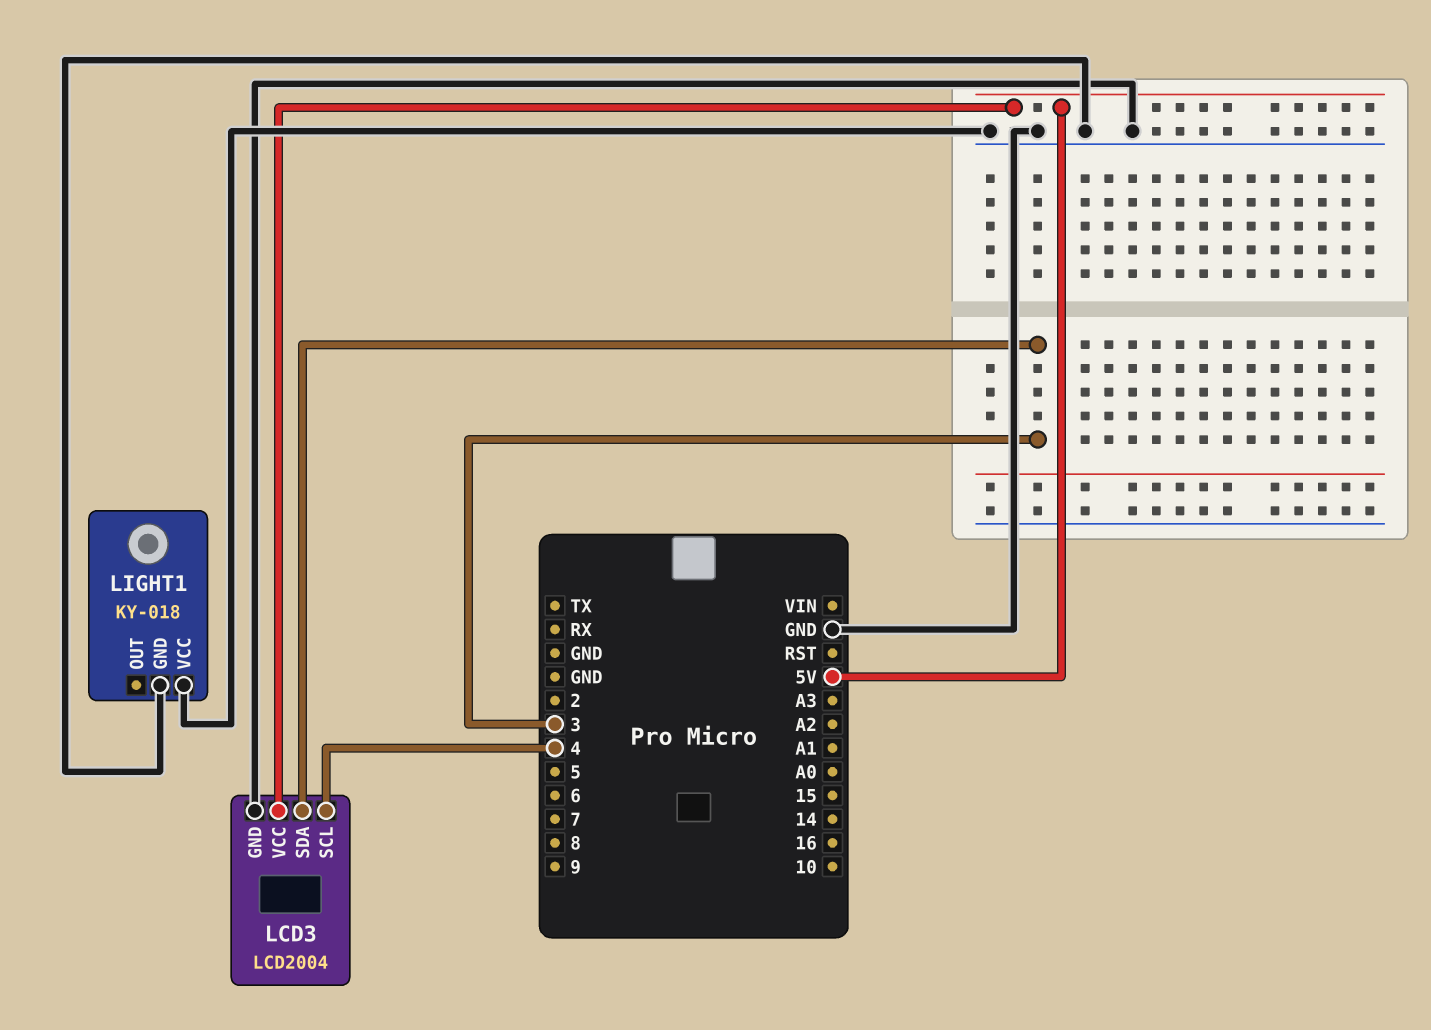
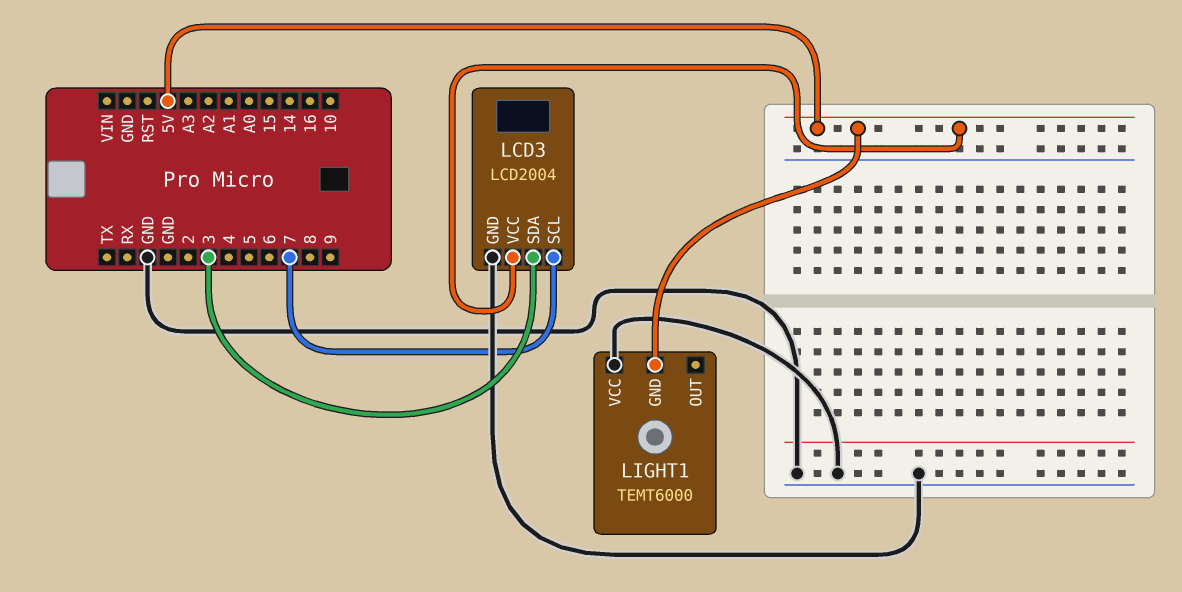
LCD3 pin SCL: 4 -> 7
LIGHT1: KY-018 -> TEMT6000
LIGHT1 pin GND: GND -> 5V

